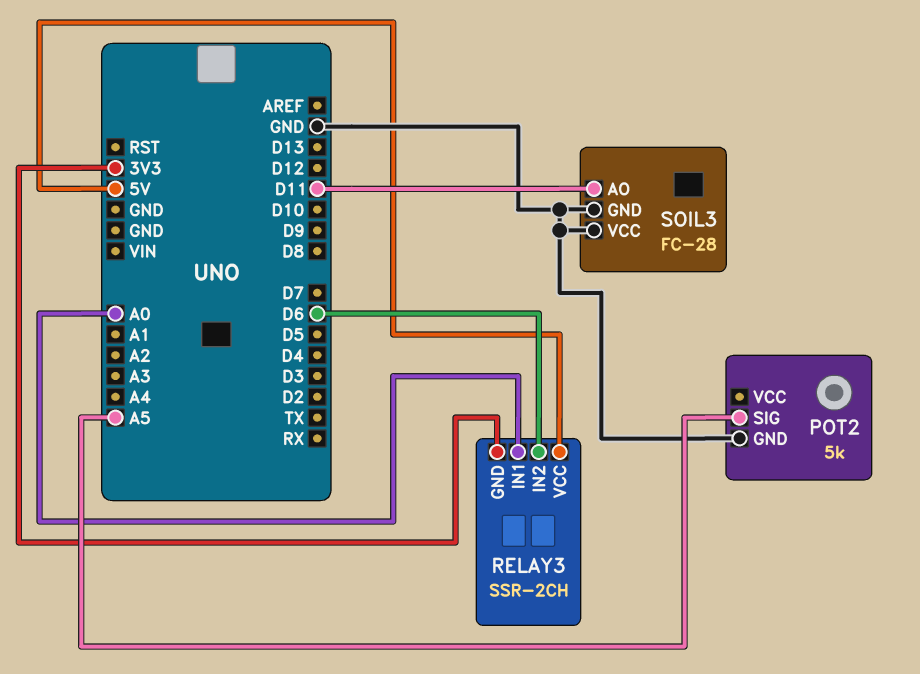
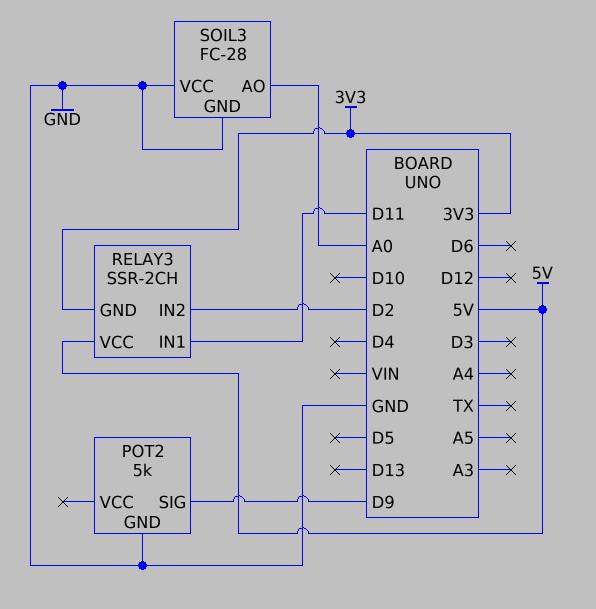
POT2 pin SIG: A5 -> D9
RELAY3 pin IN1: A0 -> D11
RELAY3 pin IN2: D6 -> D2
SOIL3 pin AO: D11 -> A0

